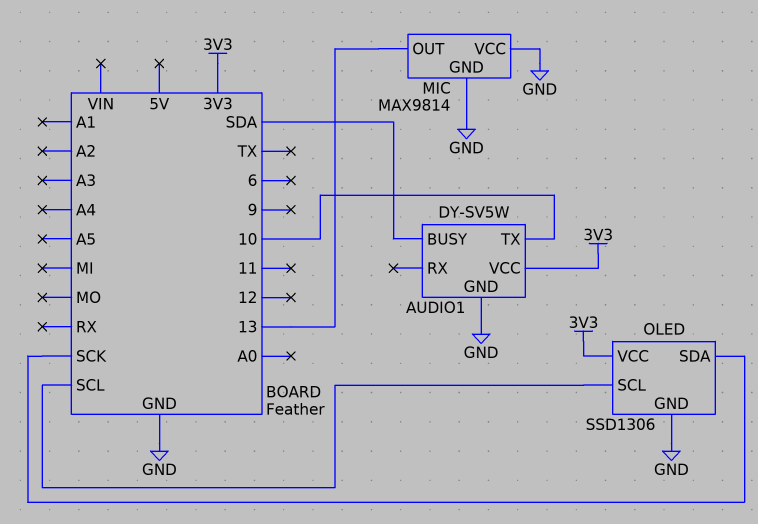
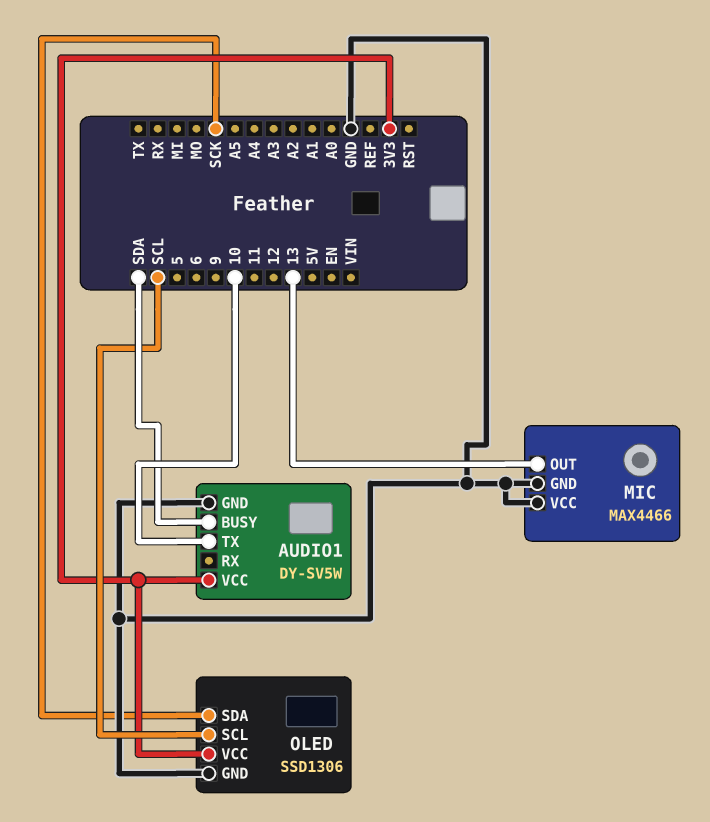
MIC: MAX9814 -> MAX4466

